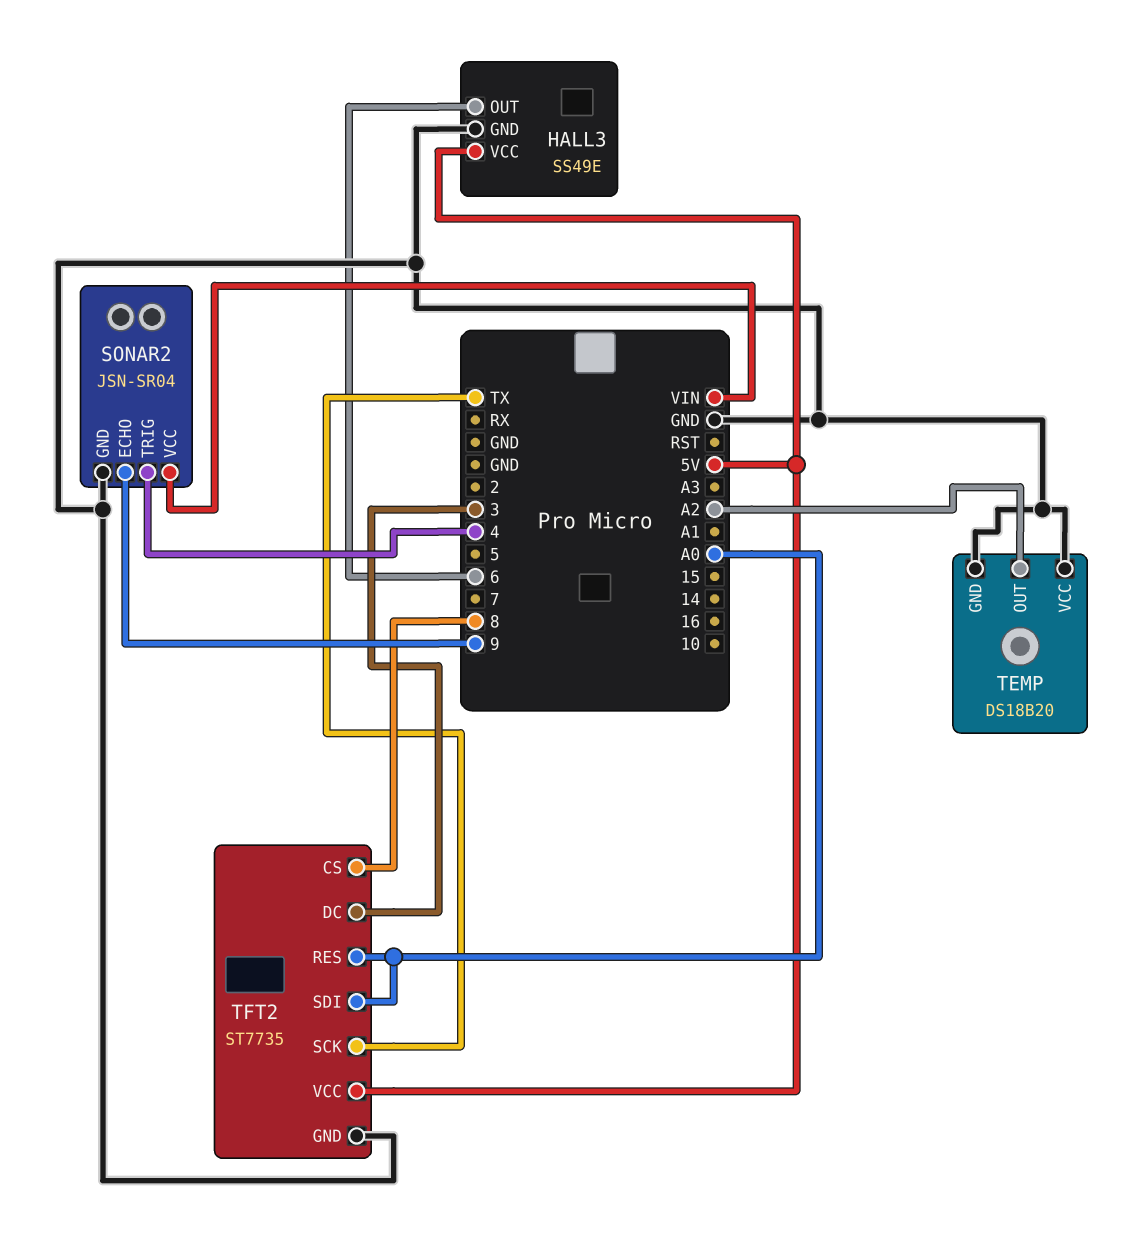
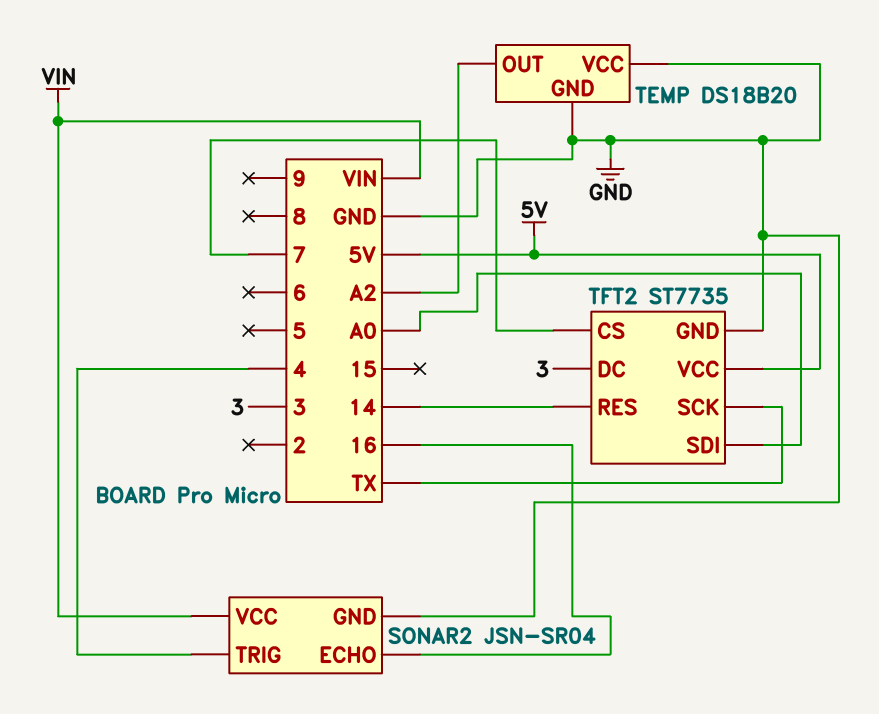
HALL3: SS49E -> none
HALL3 pin GND: GND -> none
HALL3 pin OUT: 6 -> none
HALL3 pin VCC: 5V -> none
SONAR2 pin ECHO: 9 -> 16
TFT2 pin CS: 8 -> 7
TFT2 pin RES: A0 -> 14

